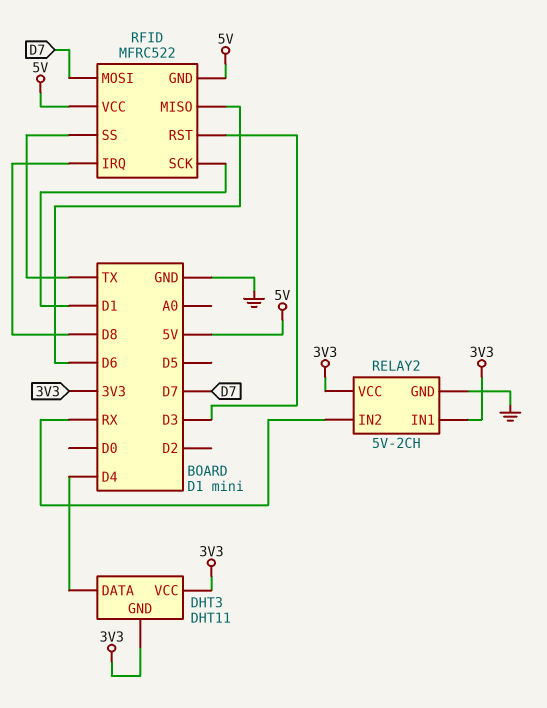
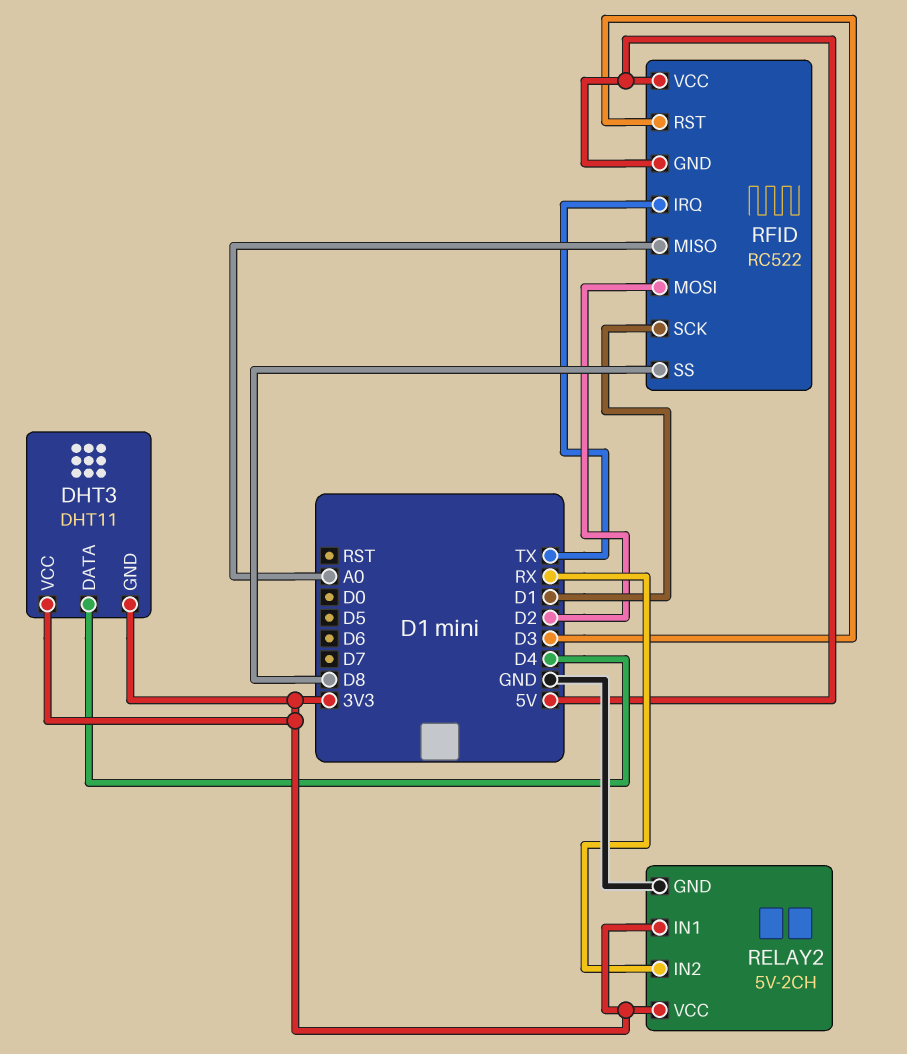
RFID: MFRC522 -> RC522
RFID pin IRQ: D8 -> TX
RFID pin MISO: D6 -> A0
RFID pin MOSI: D7 -> D2
RFID pin SS: TX -> D8

